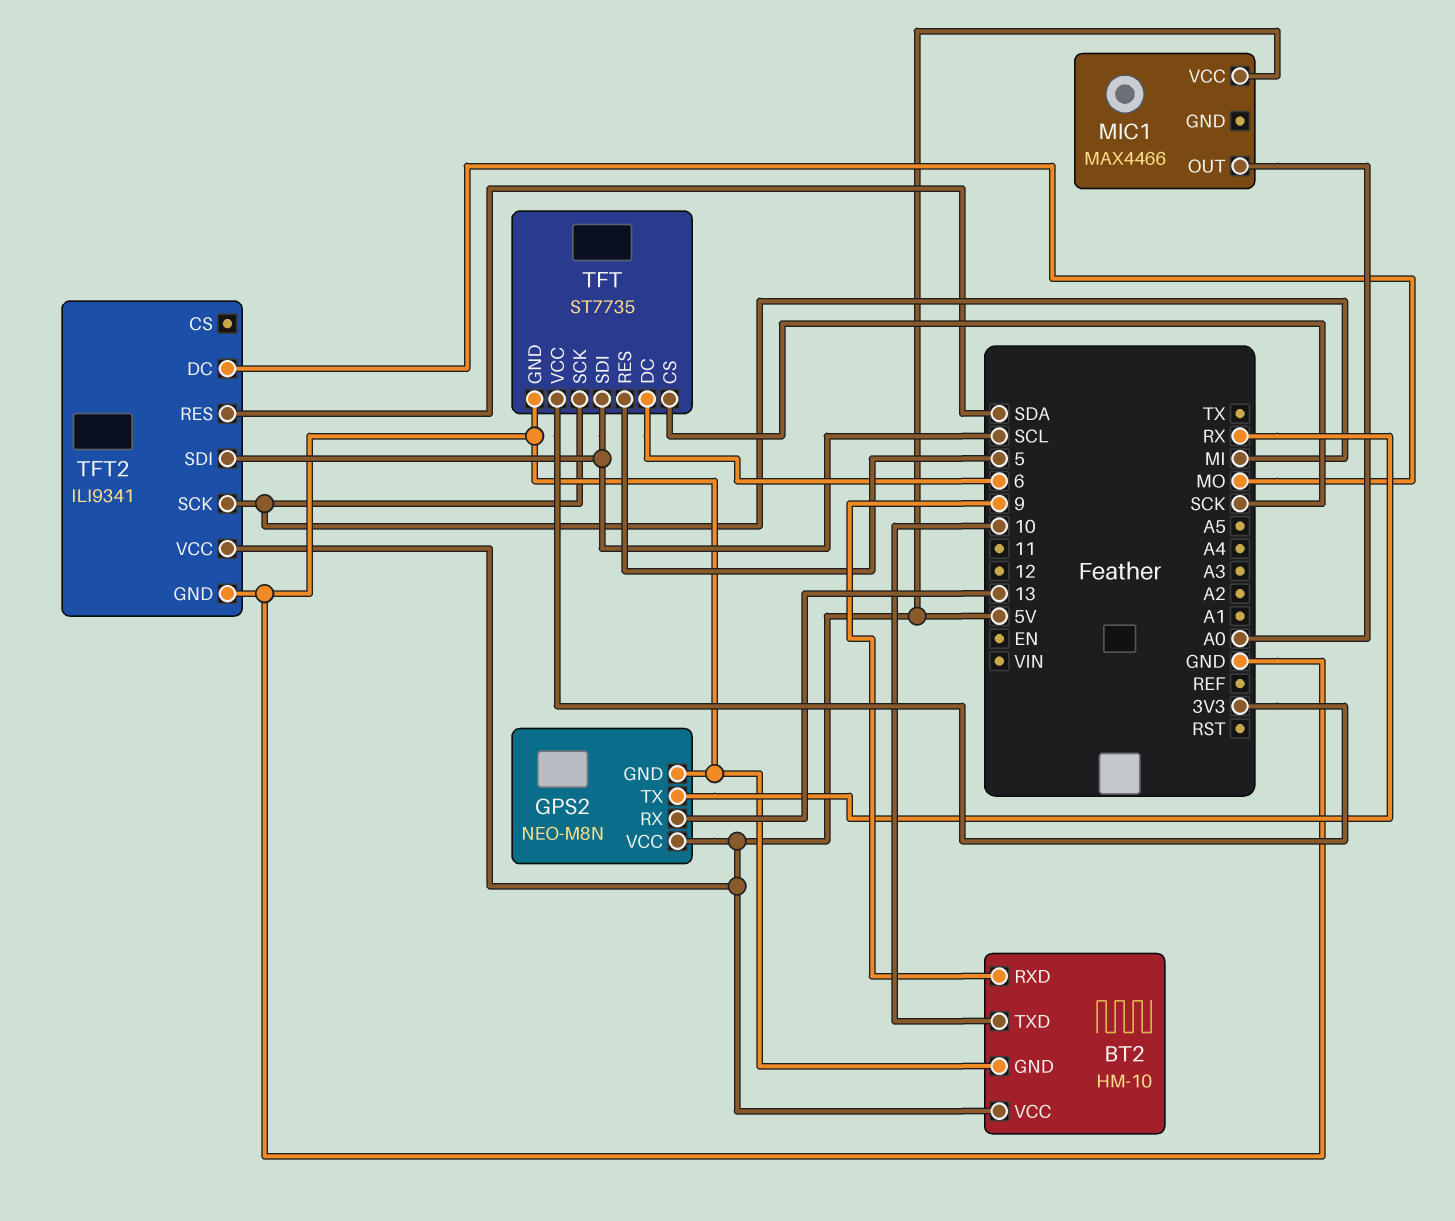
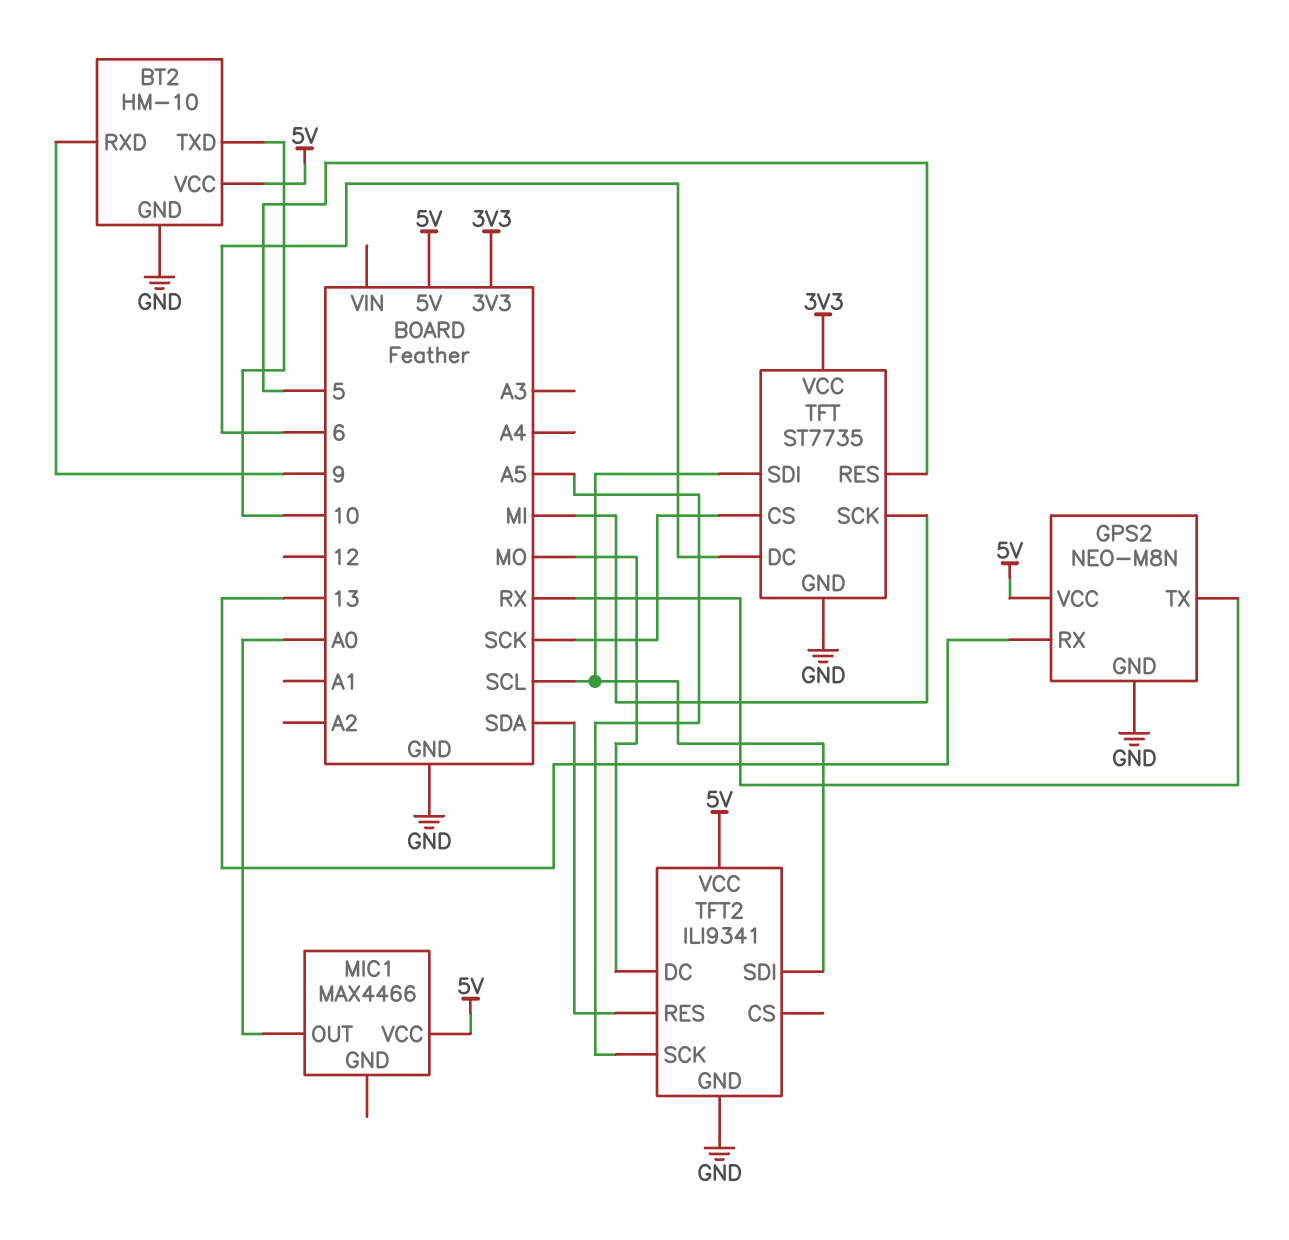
TFT2 pin SCK: MI -> A5

